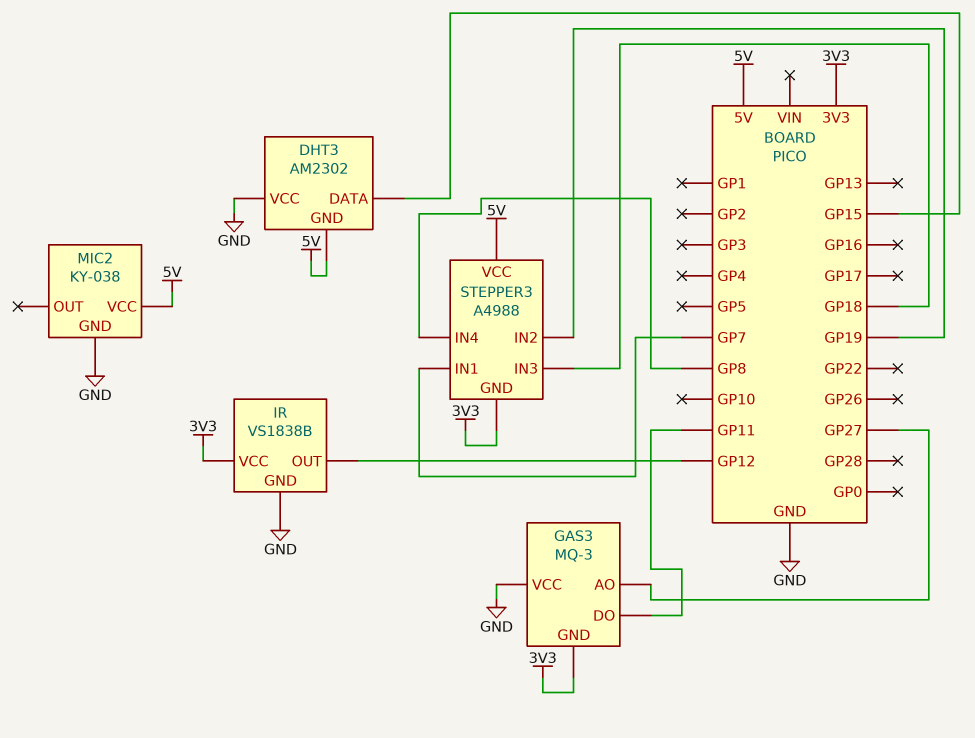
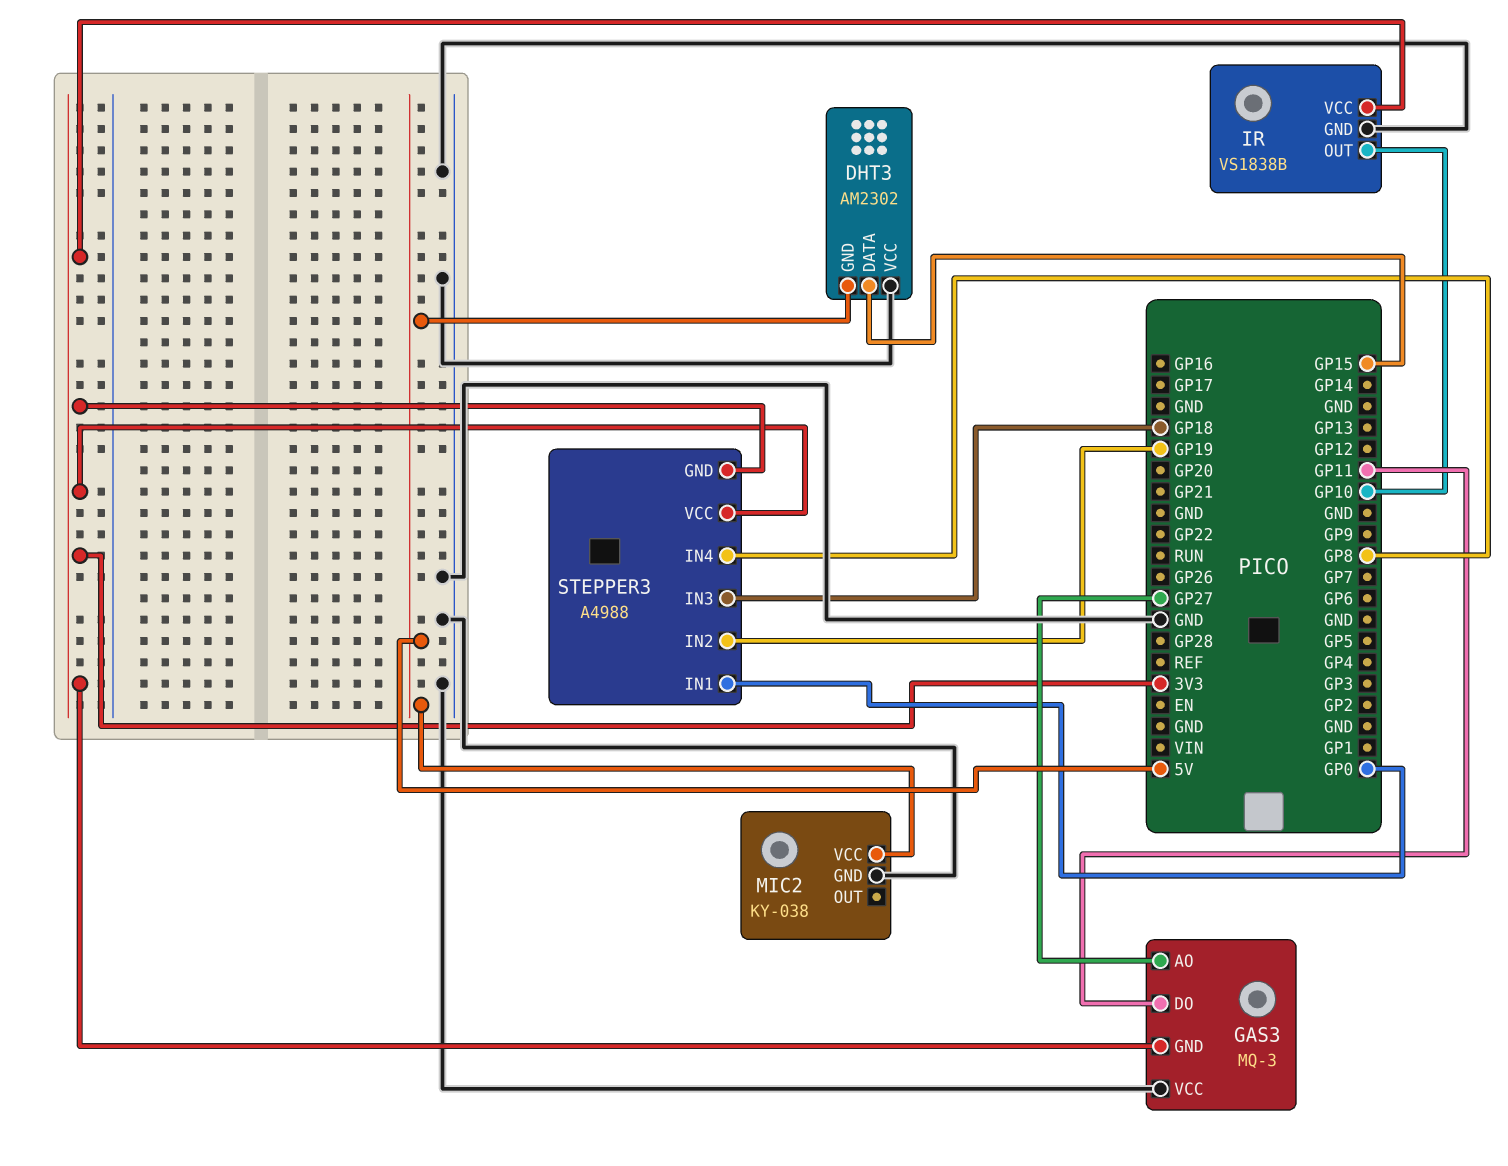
IR pin OUT: GP12 -> GP10
STEPPER3 pin IN1: GP7 -> GP0
STEPPER3 pin VCC: 5V -> 3V3

